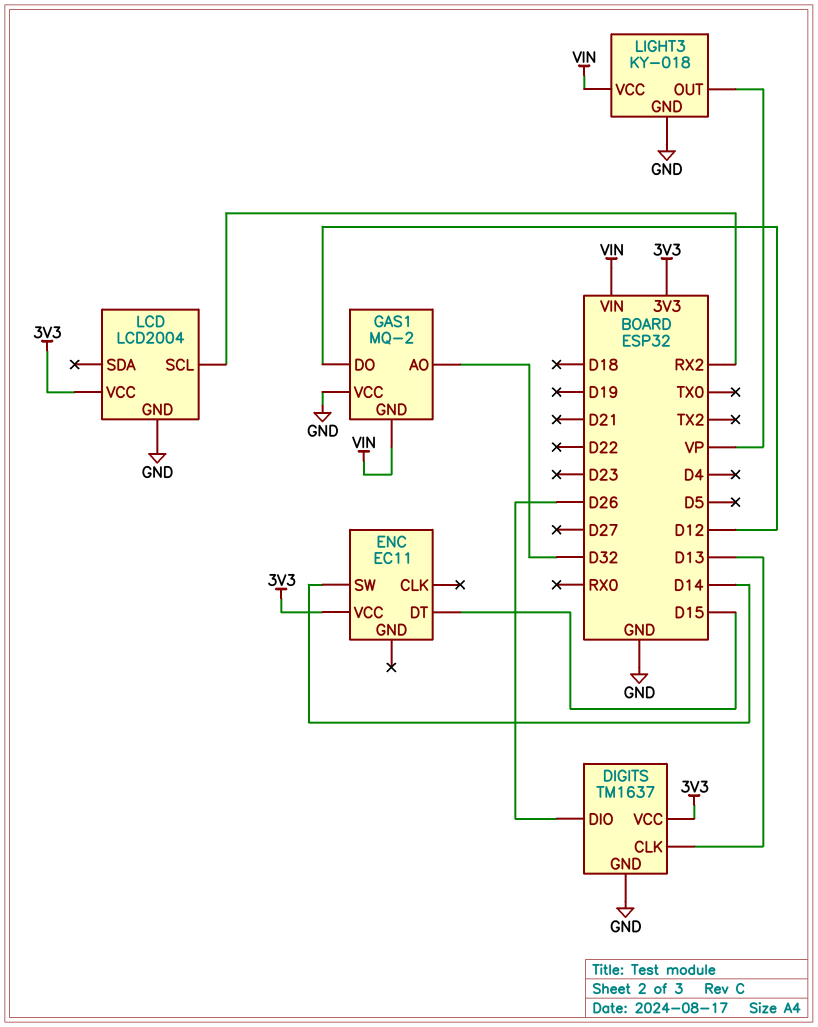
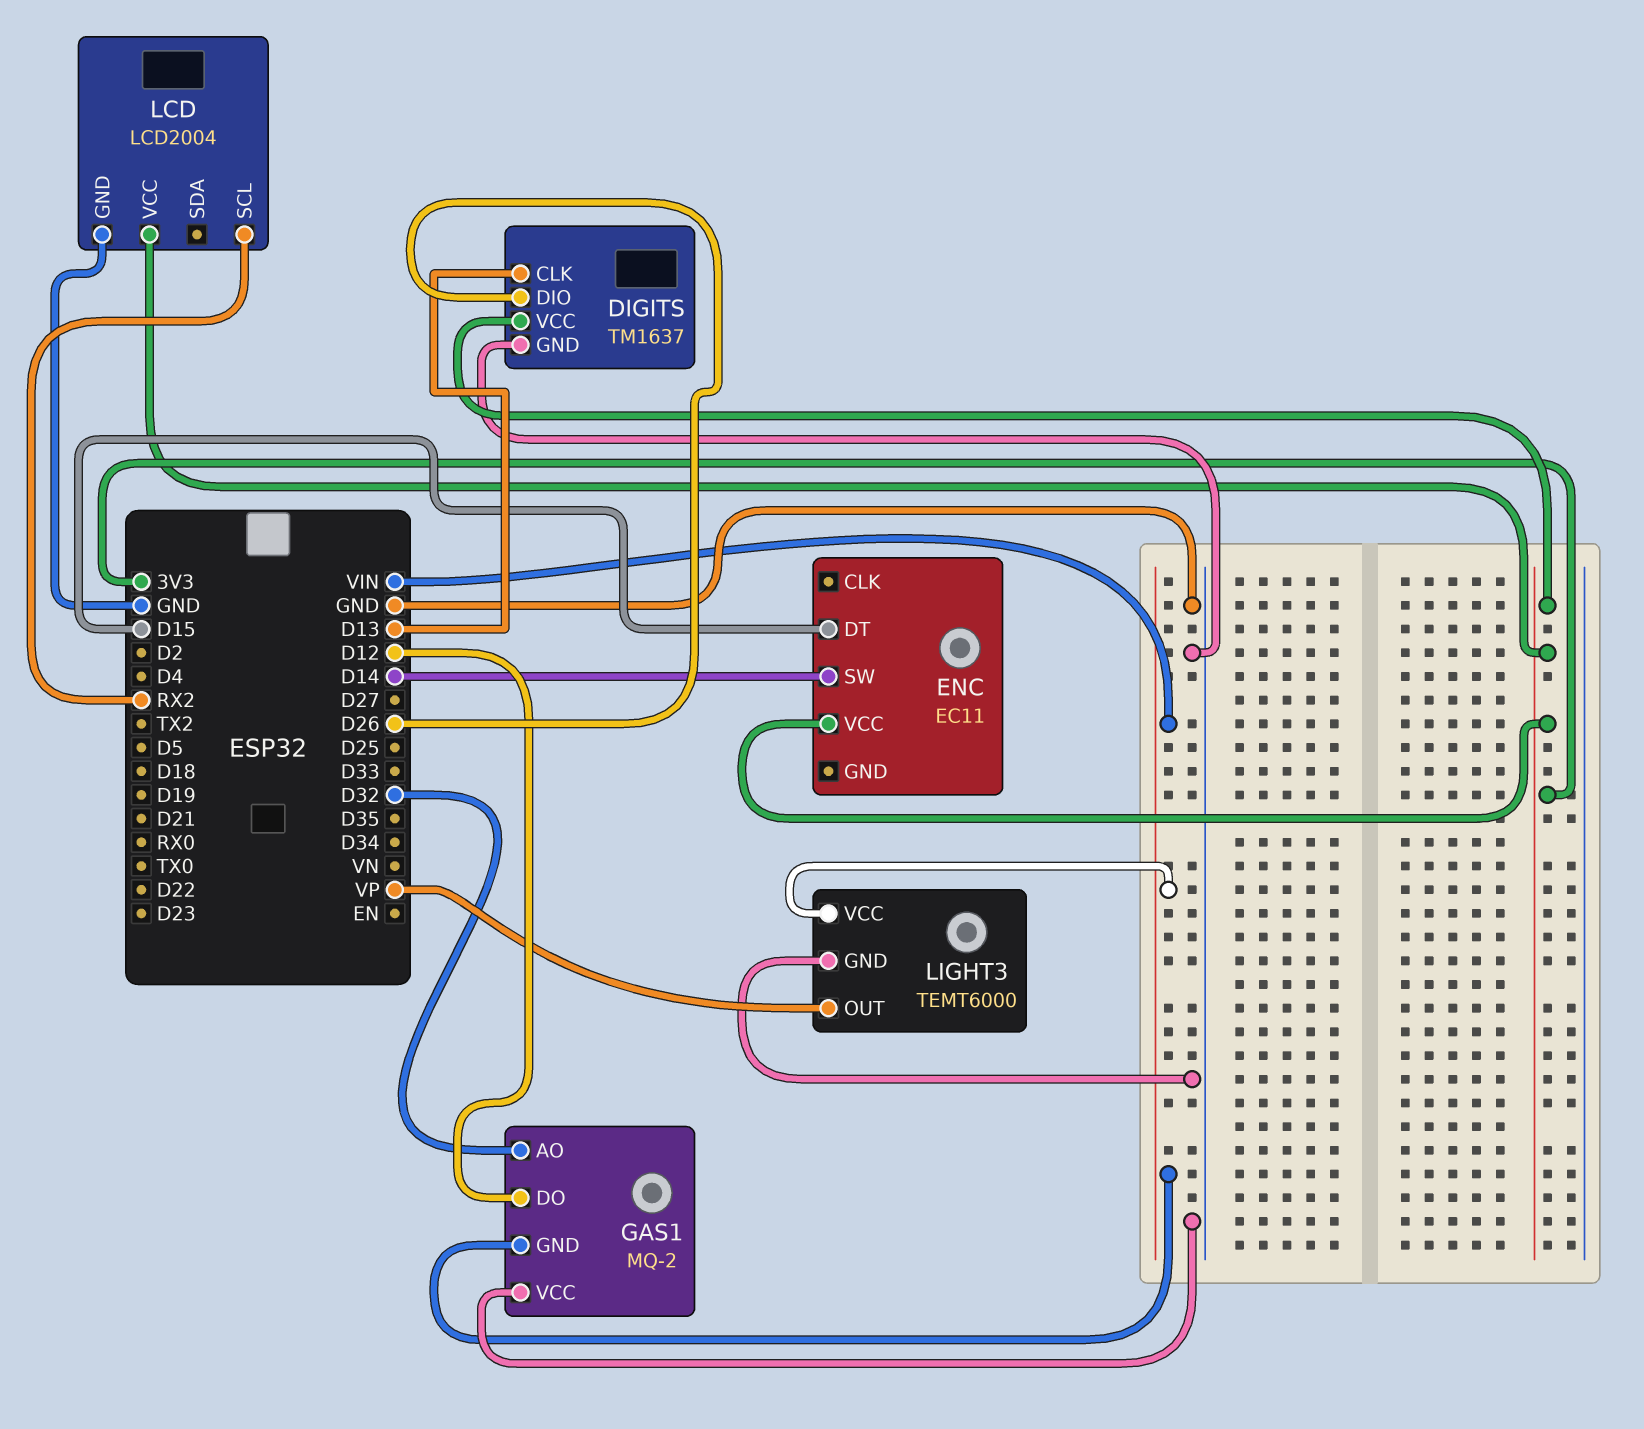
LIGHT3: KY-018 -> TEMT6000

